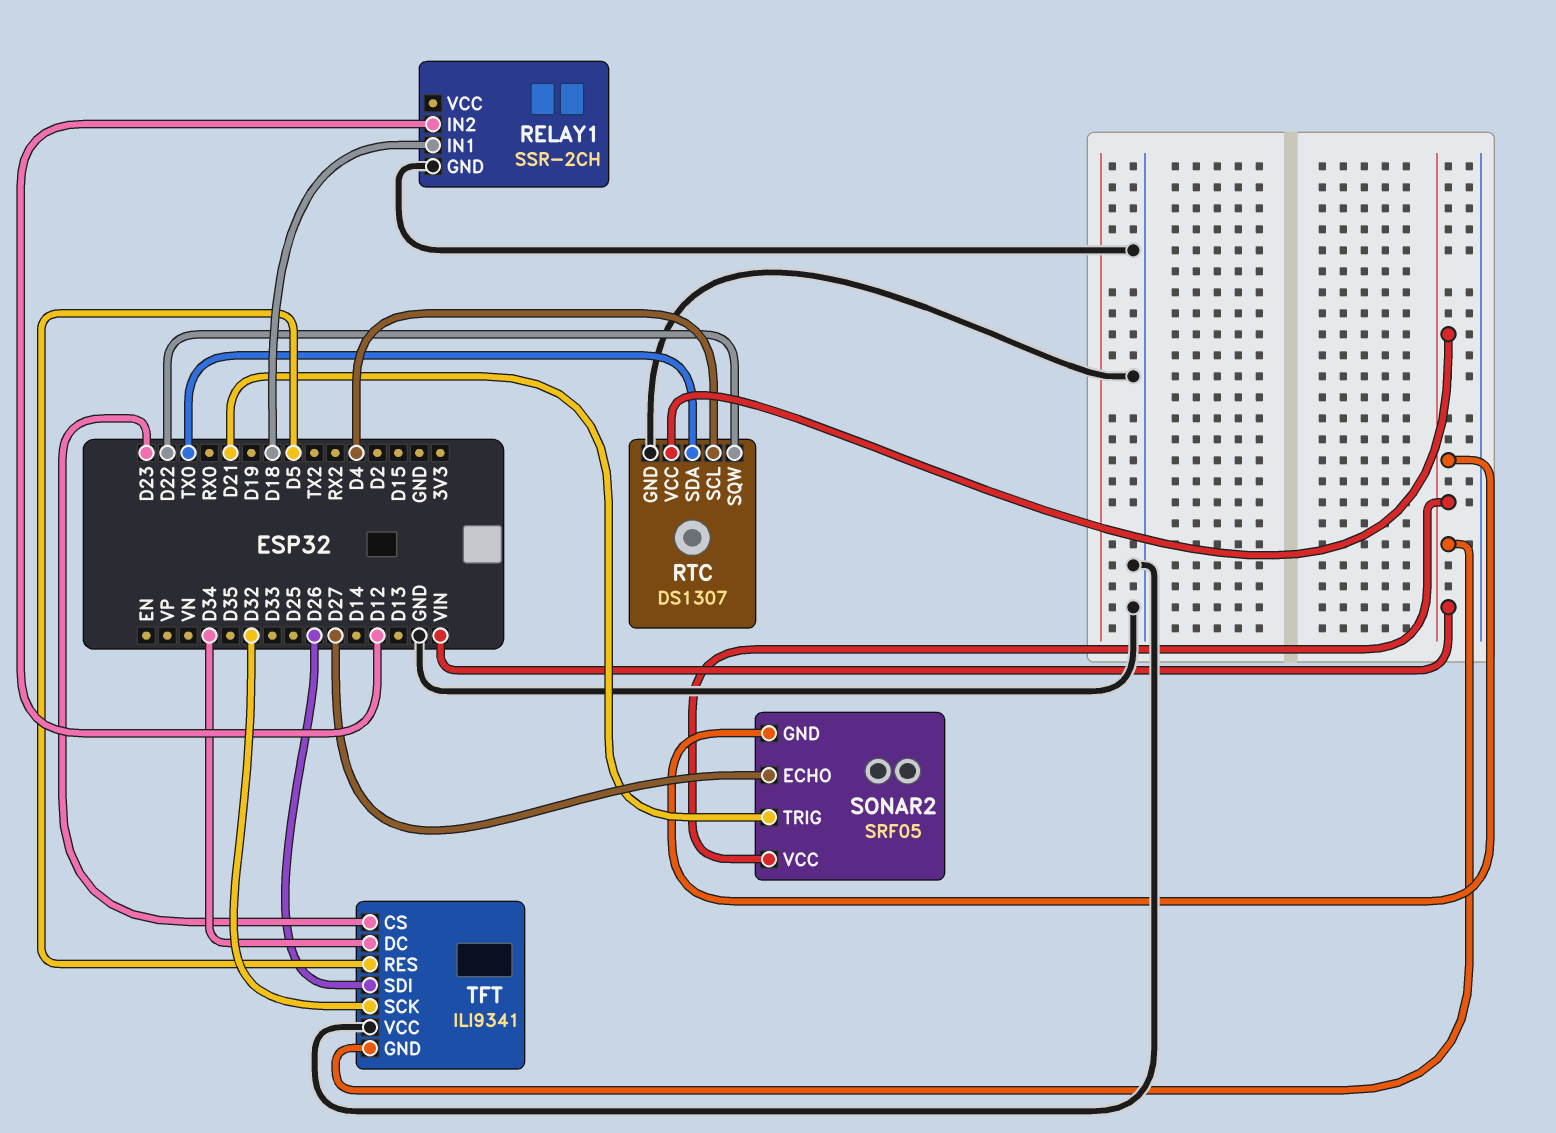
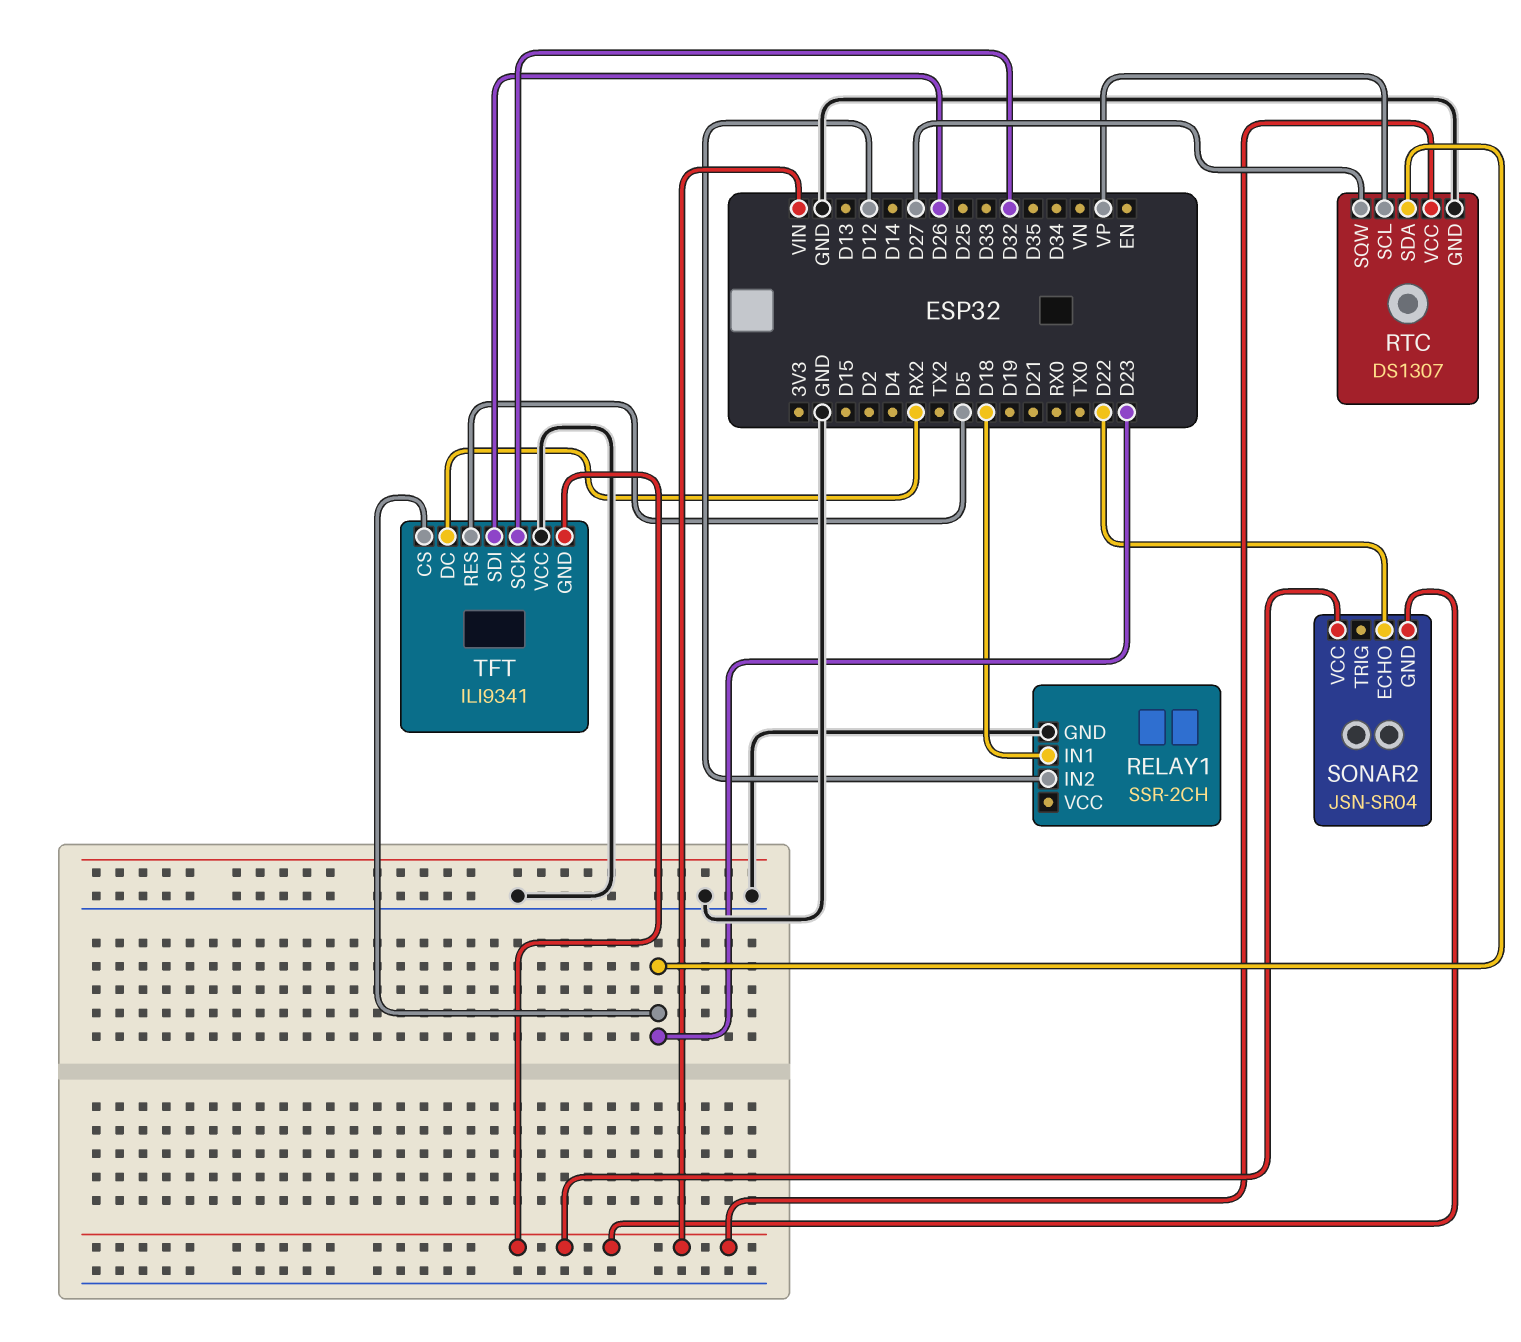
RTC pin SCL: D4 -> VP
RTC pin SDA: TX0 -> D23
RTC pin SQW: D22 -> D27
SONAR2: SRF05 -> JSN-SR04
SONAR2 pin ECHO: D27 -> D22
SONAR2 pin TRIG: D21 -> none
TFT pin DC: D34 -> RX2

